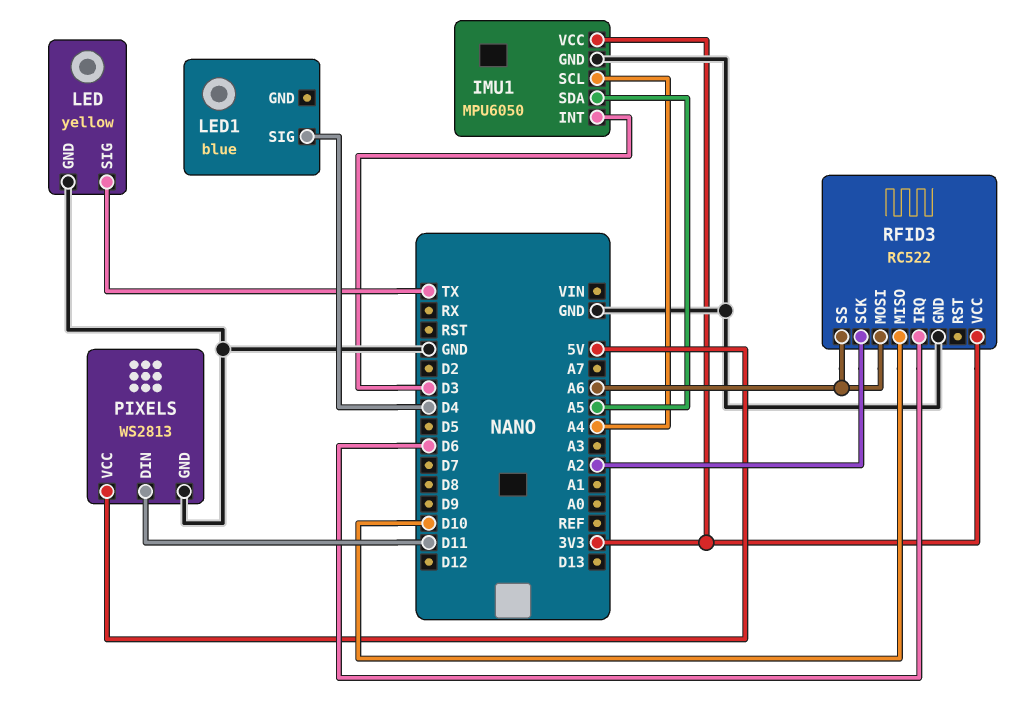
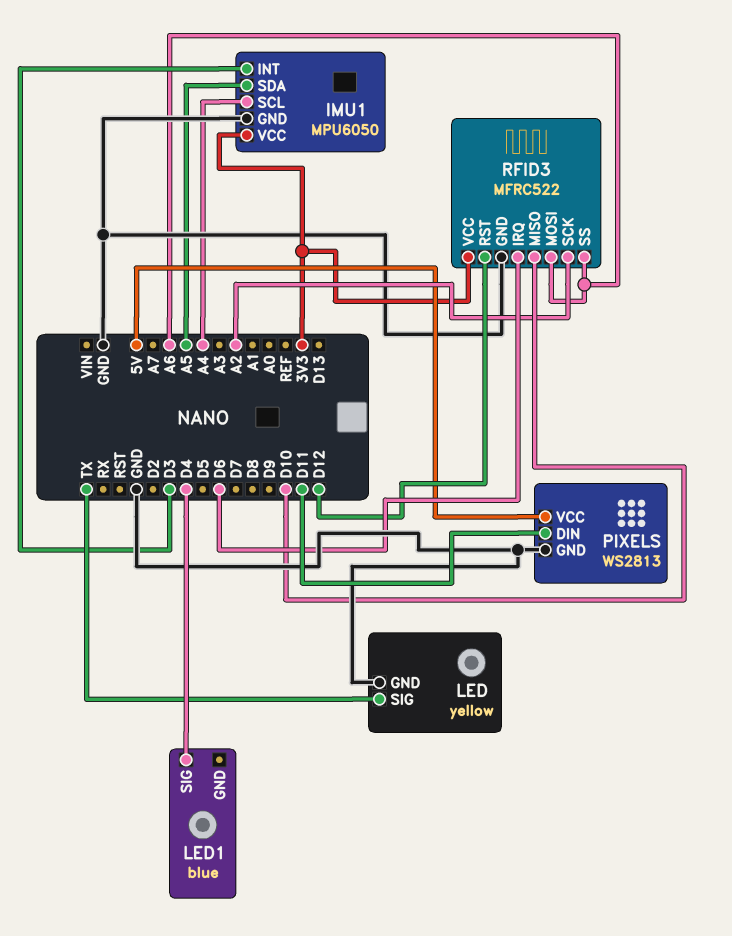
RFID3: RC522 -> MFRC522
RFID3 pin RST: none -> D12

